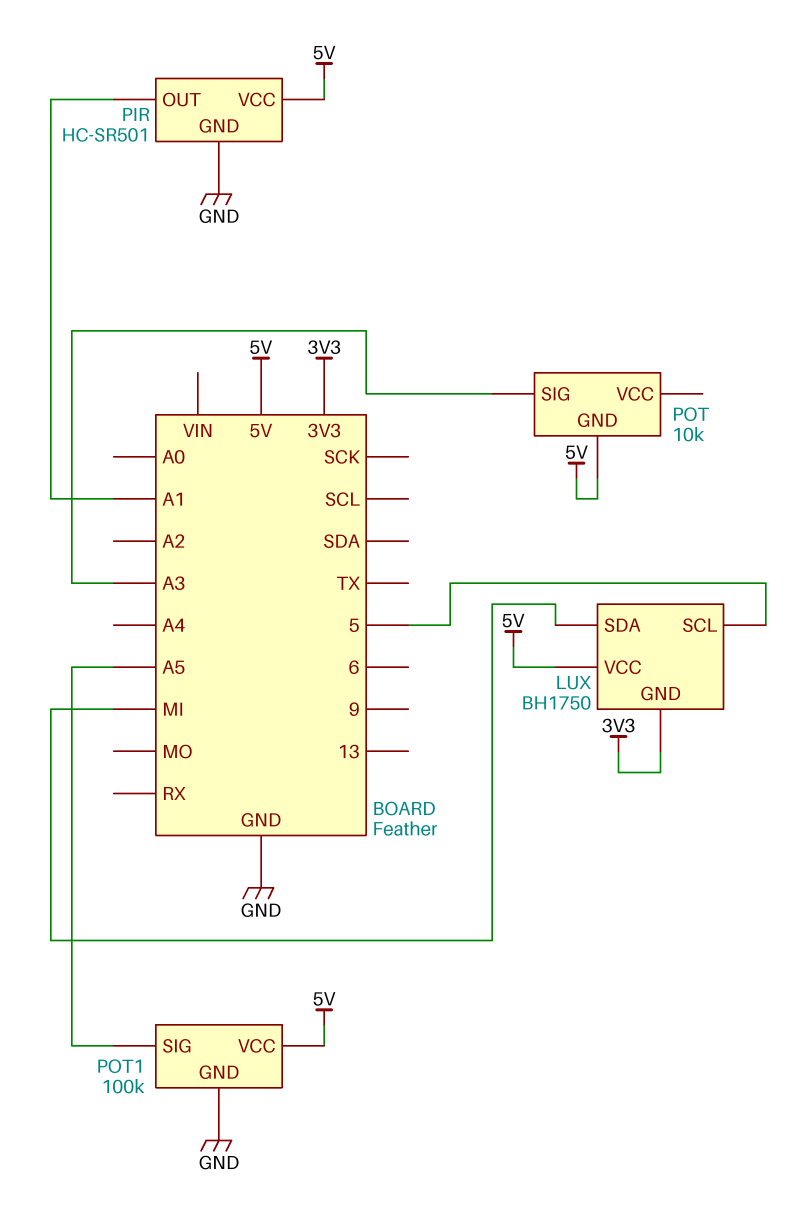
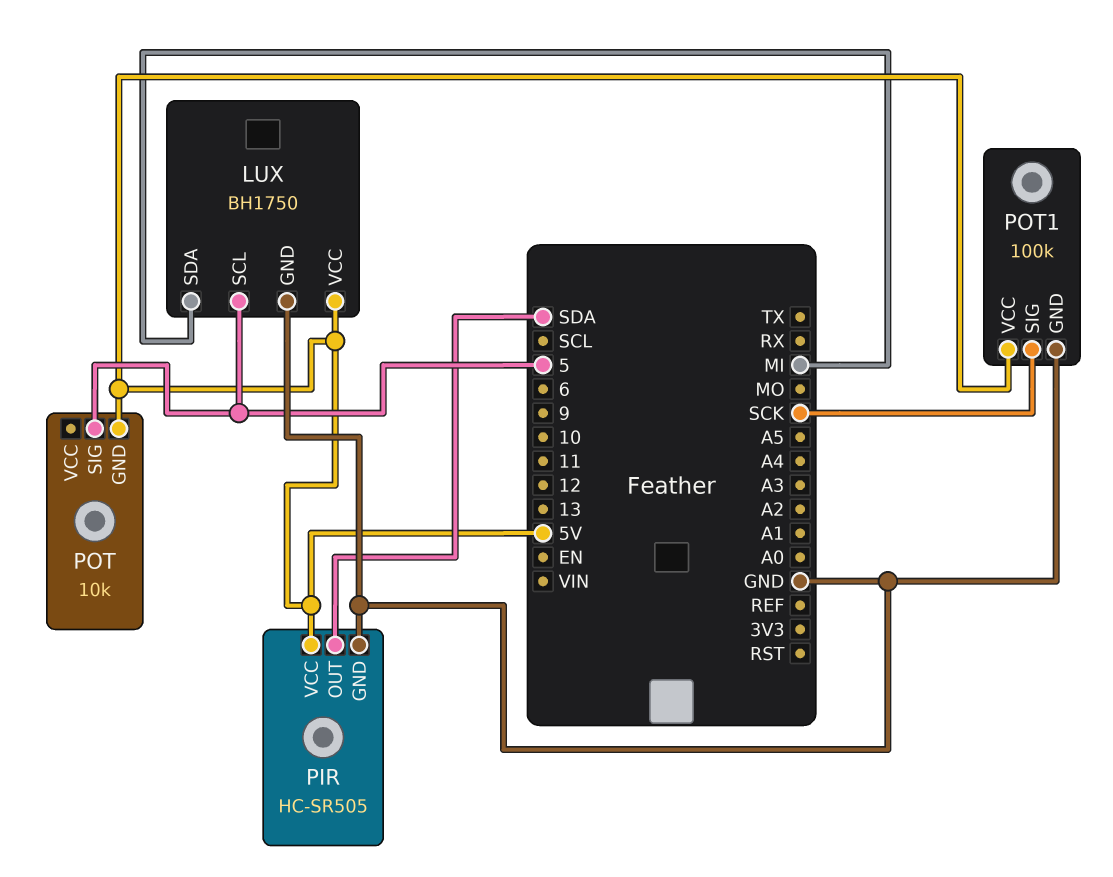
LUX pin GND: 3V3 -> GND
PIR: HC-SR501 -> HC-SR505
PIR pin OUT: A1 -> SDA
POT pin SIG: A3 -> 5
POT1 pin SIG: A5 -> SCK

